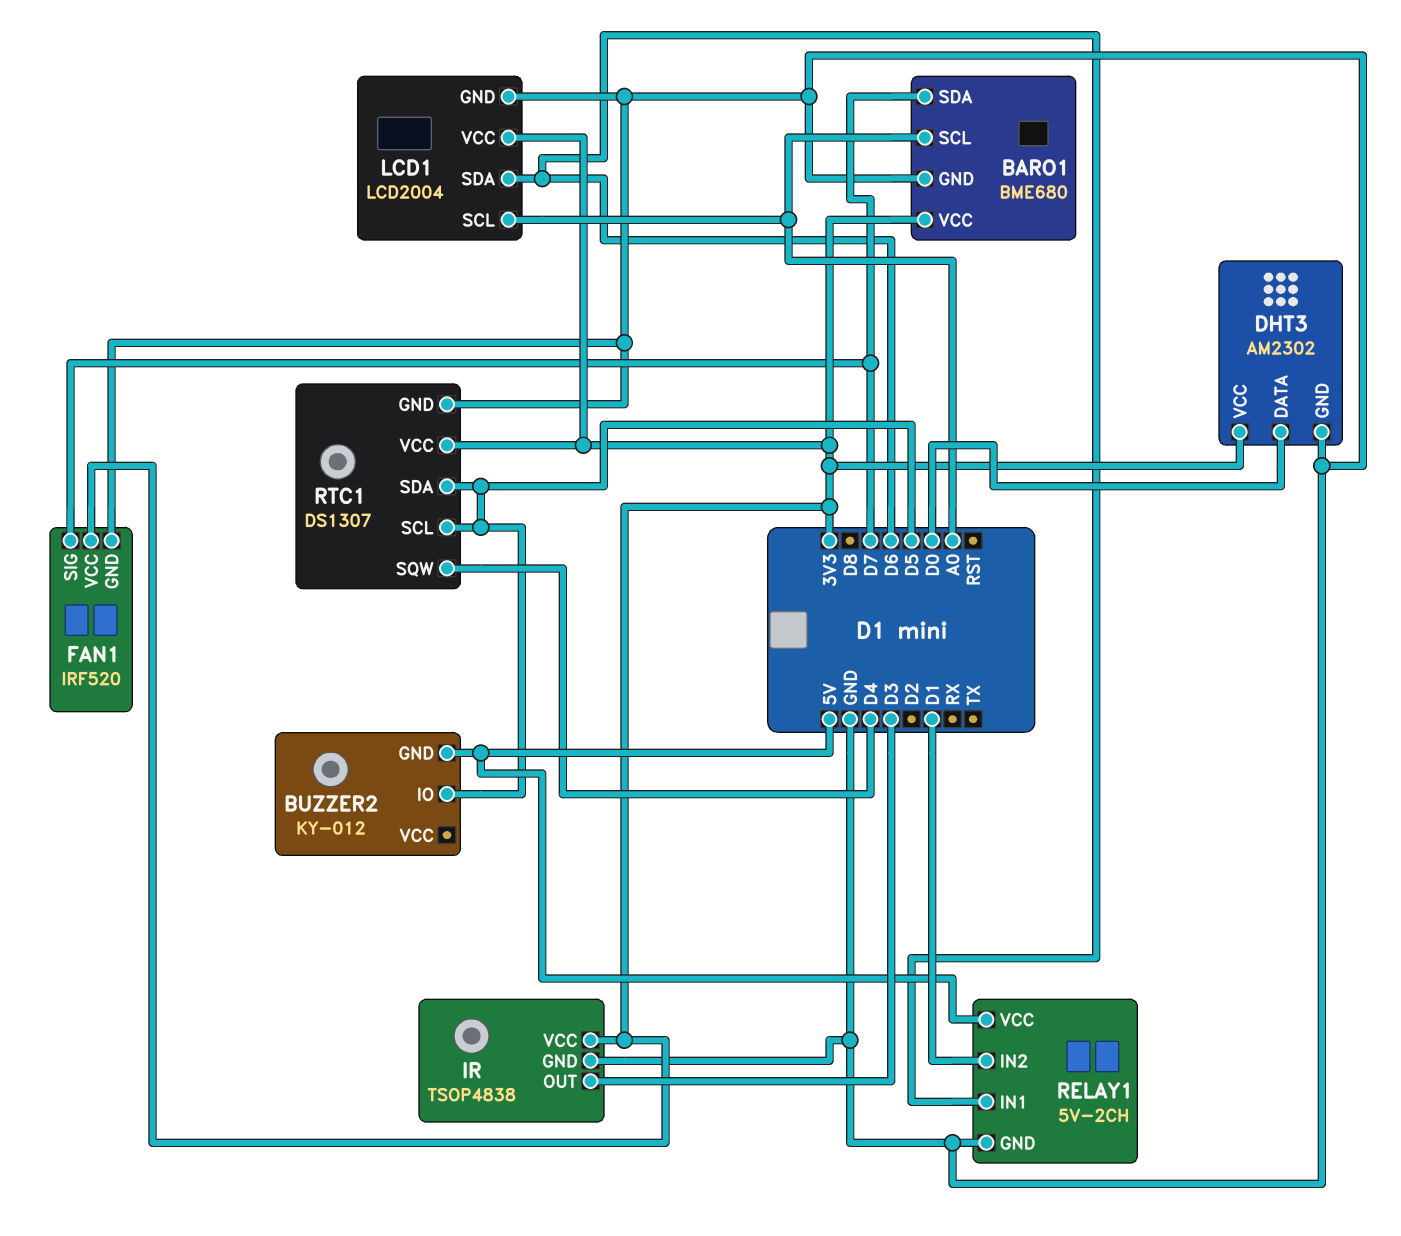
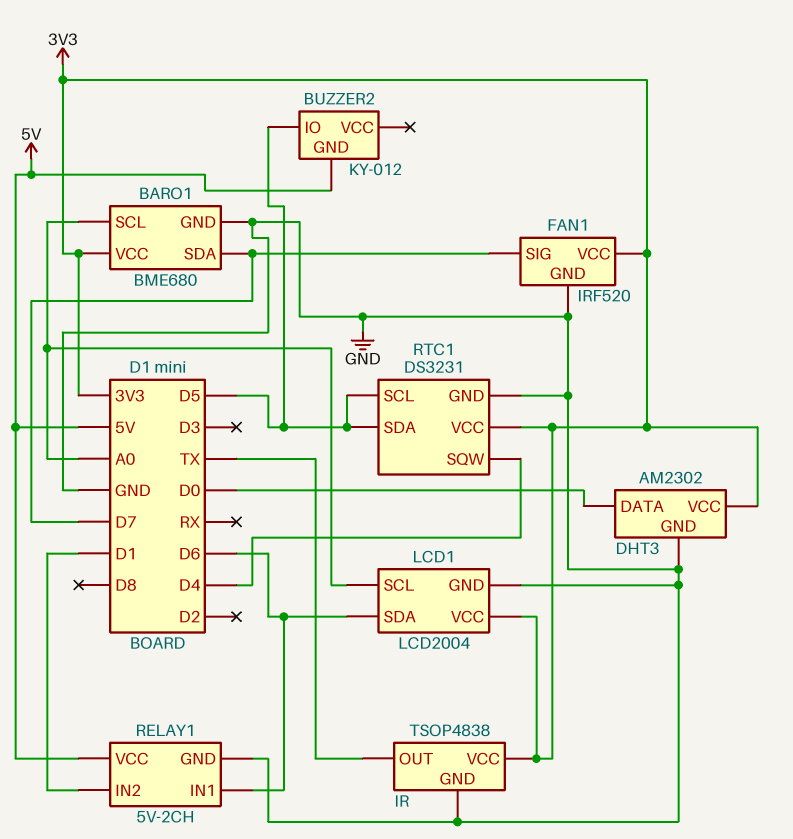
IR pin OUT: D3 -> TX
RTC1: DS1307 -> DS3231

